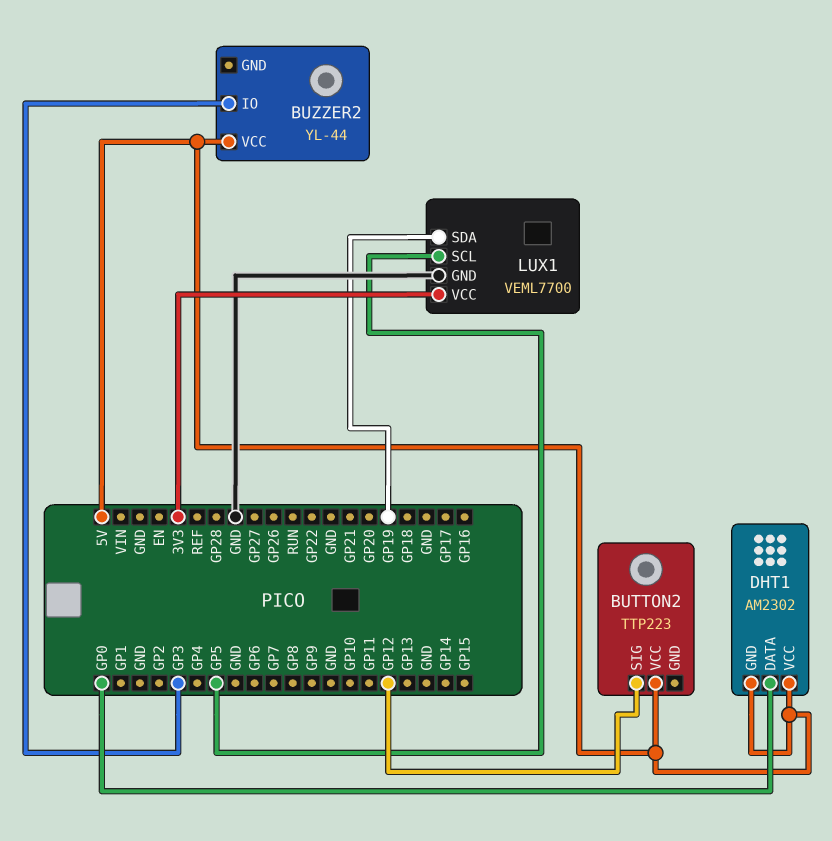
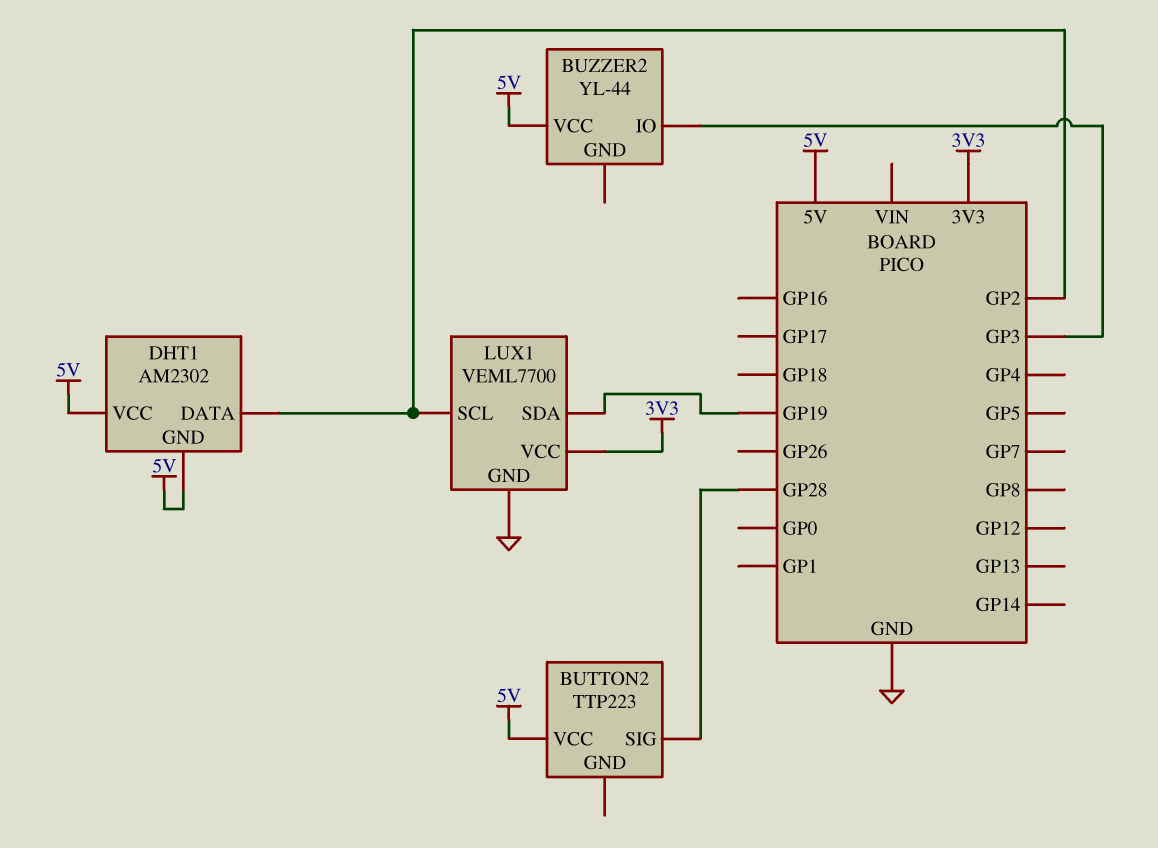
BUTTON2 pin SIG: GP12 -> GP28
DHT1 pin DATA: GP0 -> GP2
LUX1 pin SCL: GP5 -> GP2

